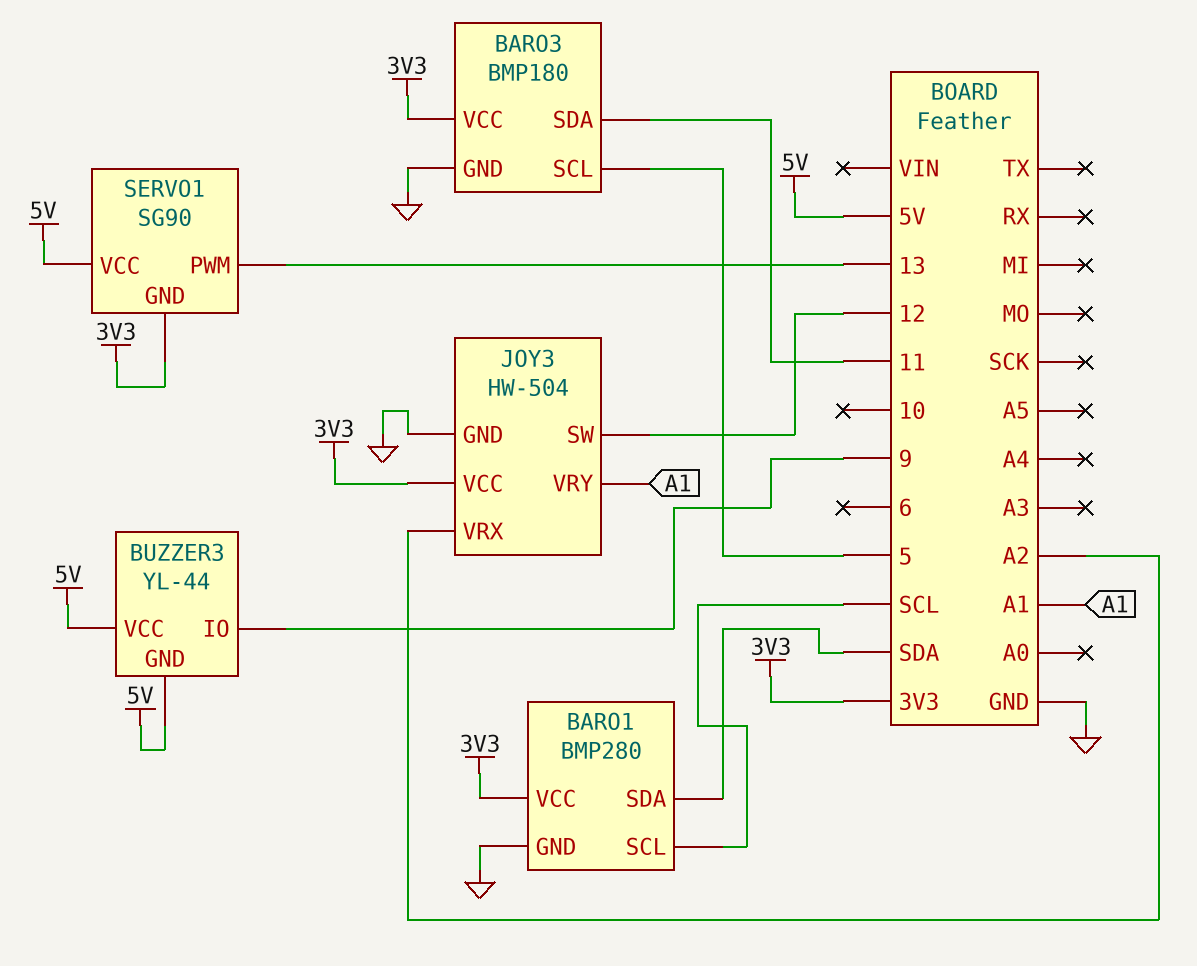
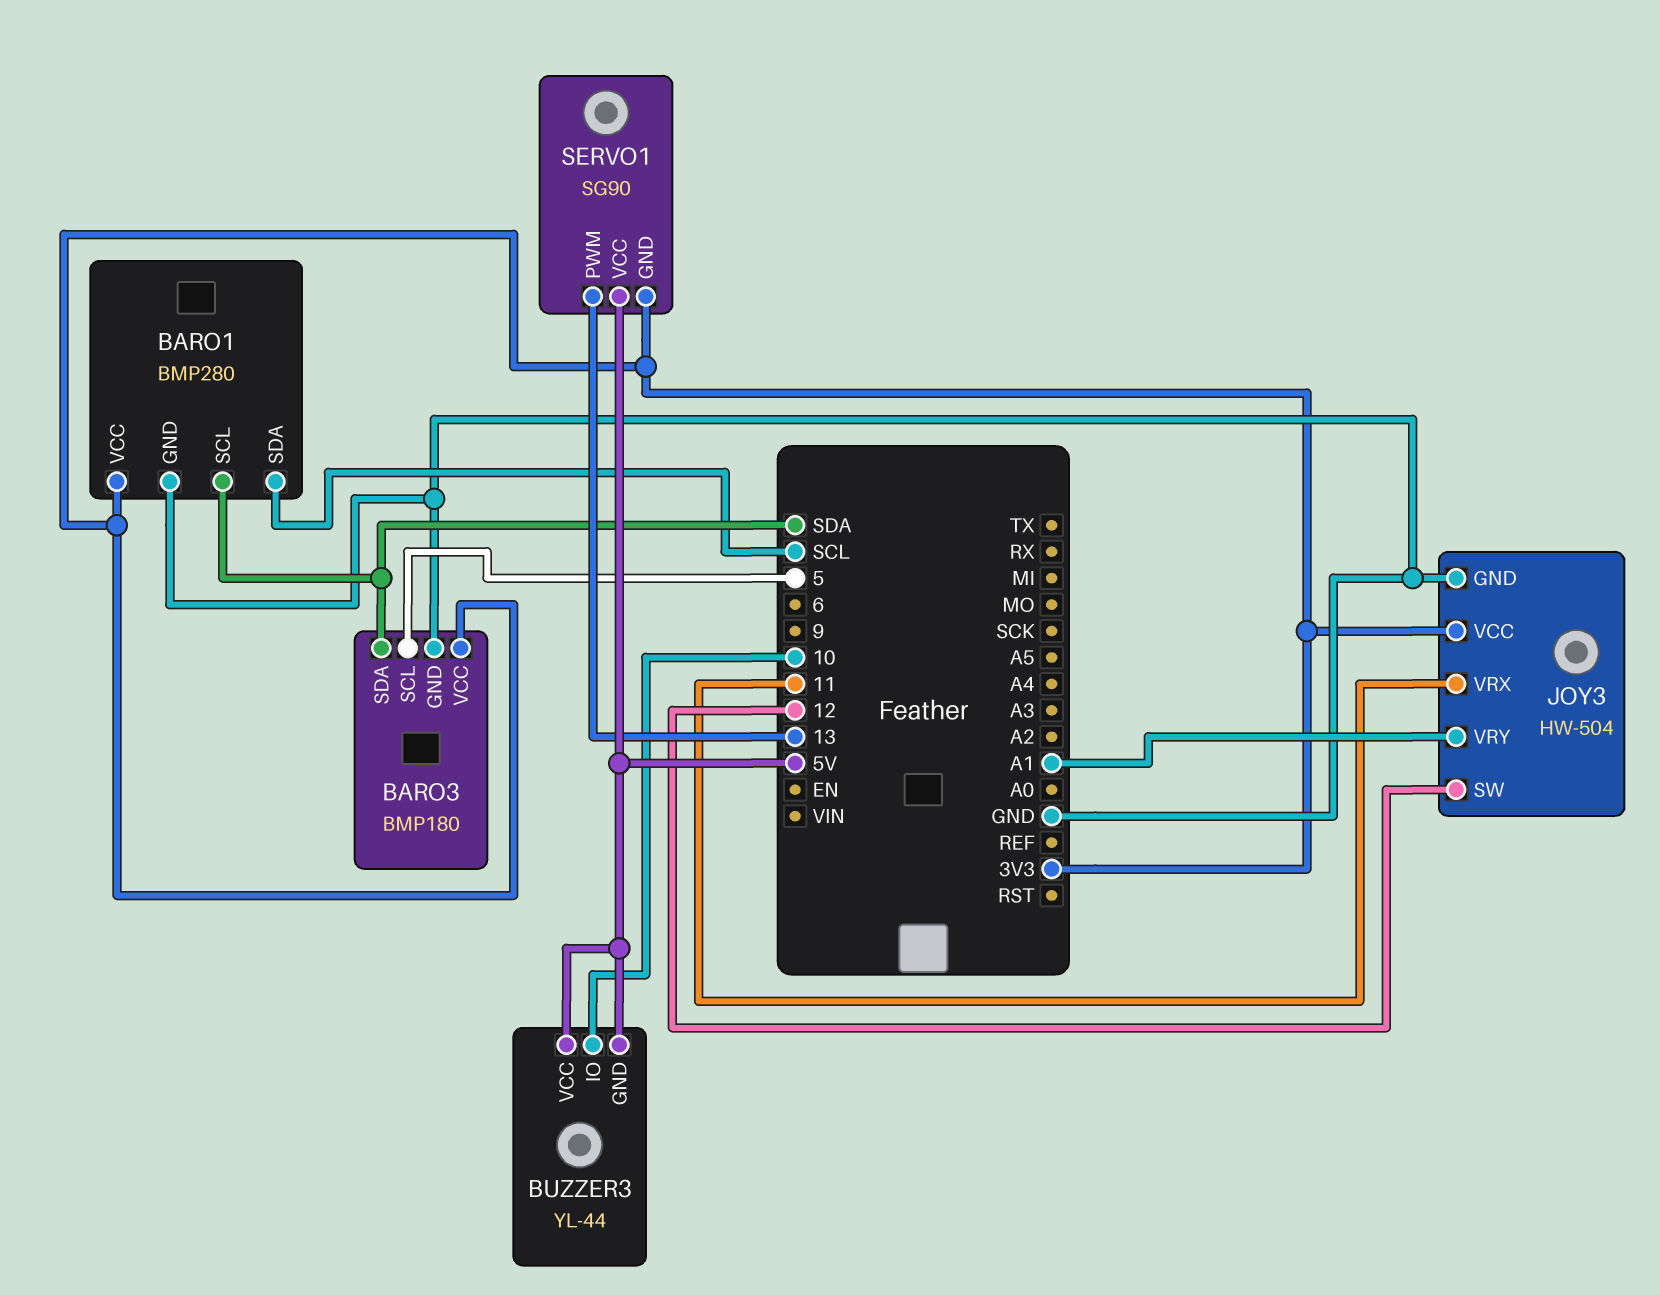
BARO1 pin SCL: SCL -> SDA
BARO1 pin SDA: SDA -> SCL
BARO3 pin SDA: 11 -> SDA
BUZZER3 pin IO: 9 -> 10
JOY3 pin VRX: A2 -> 11

